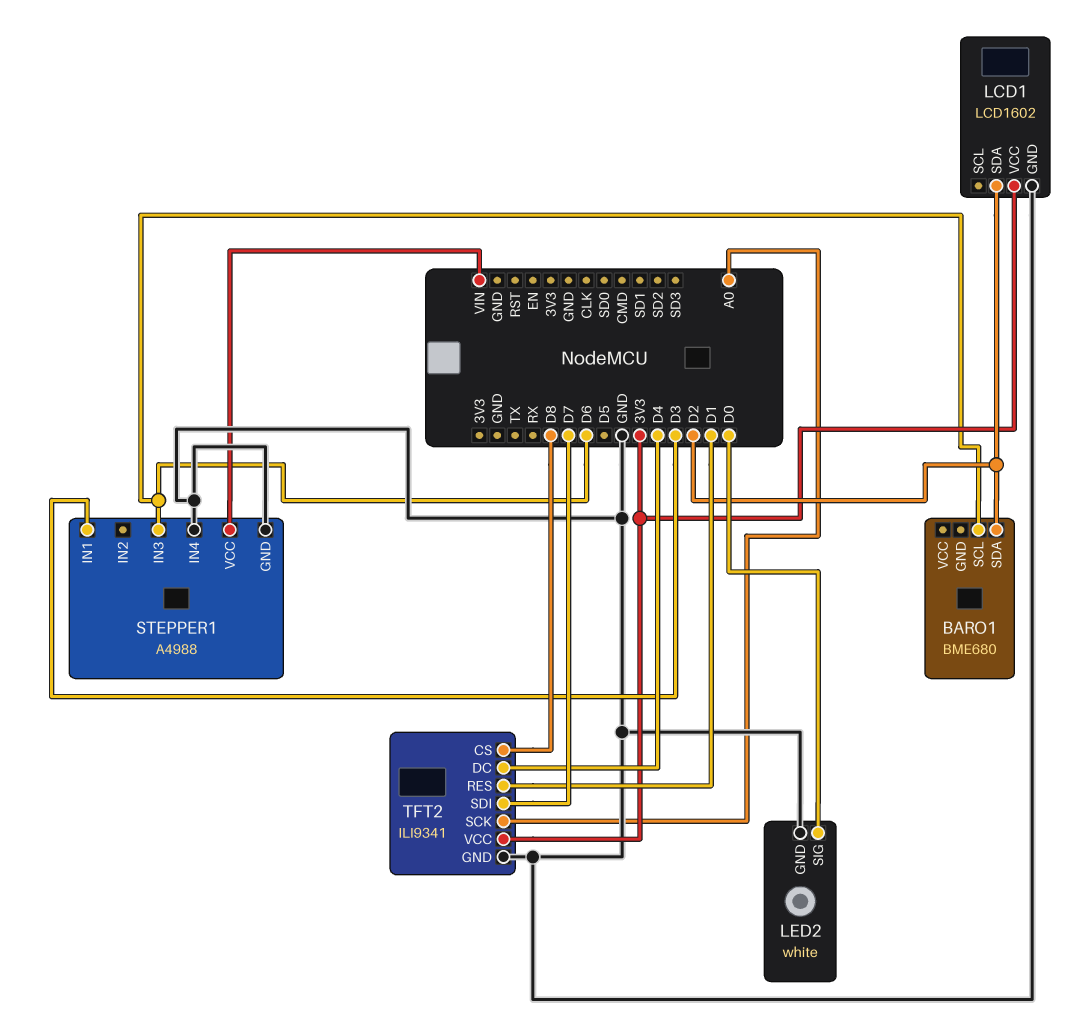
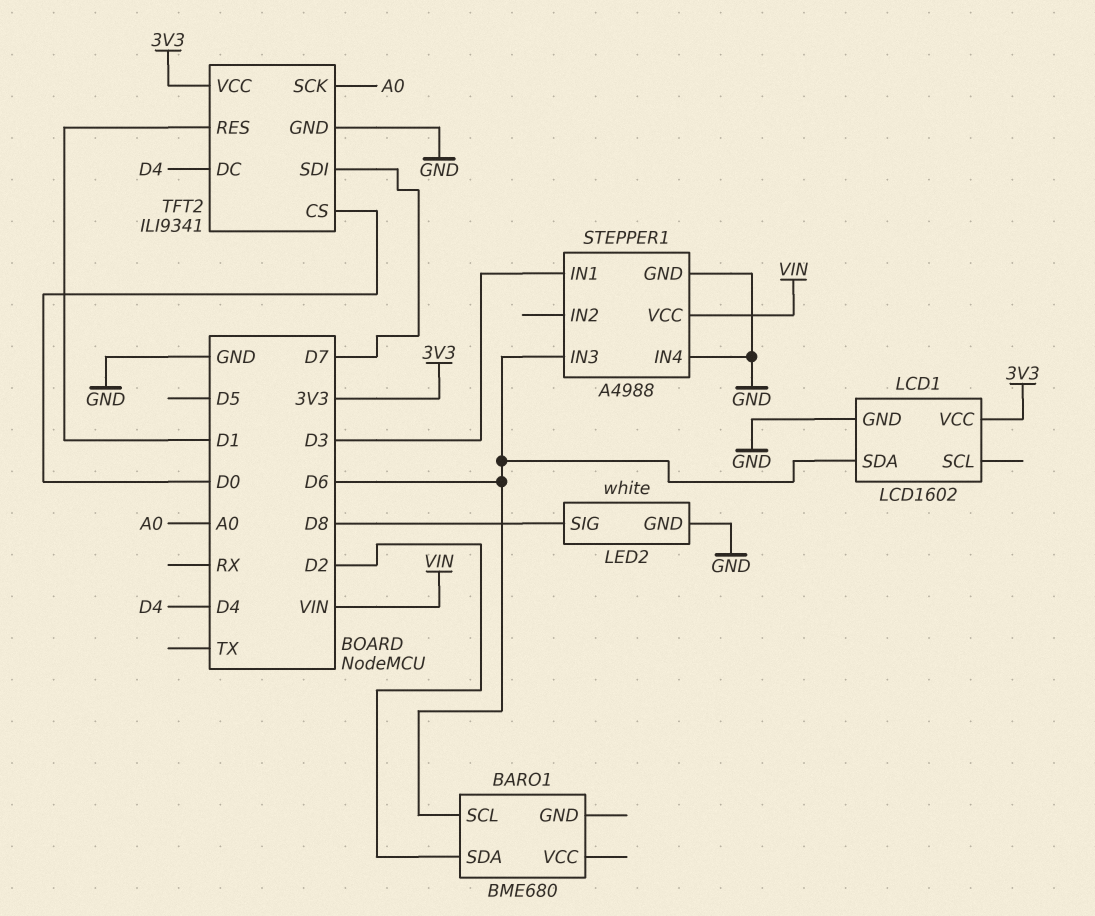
LCD1 pin SDA: D2 -> D6
LED2 pin SIG: D0 -> D8
TFT2 pin CS: D8 -> D0

